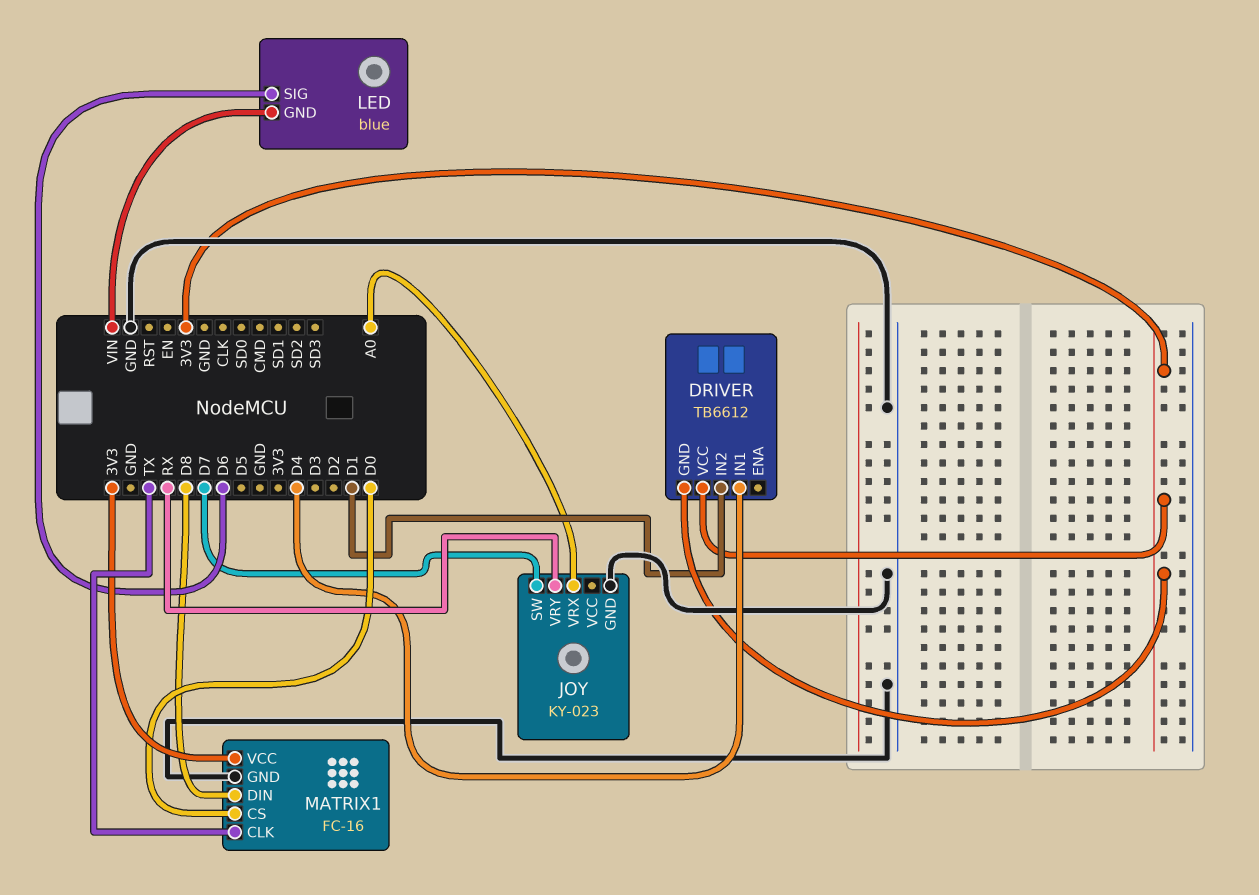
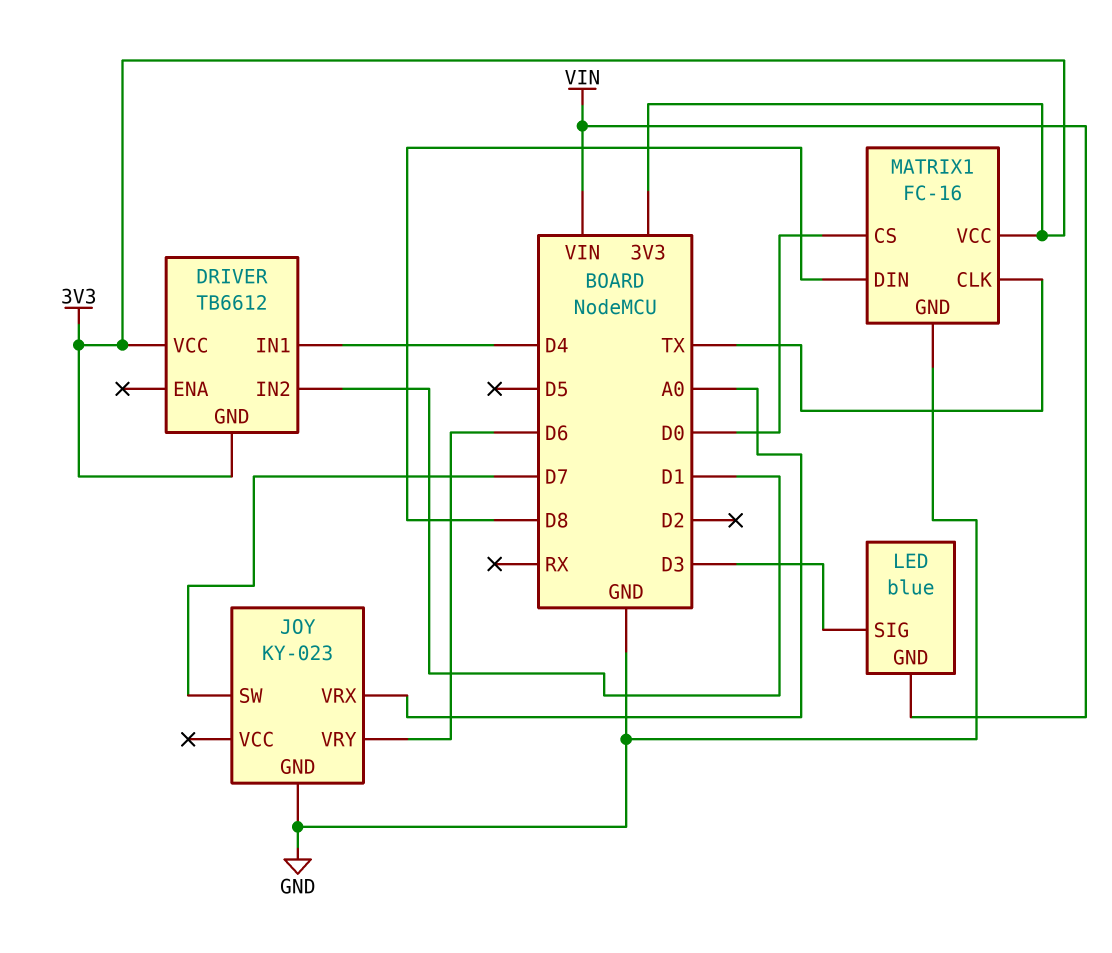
JOY pin VRY: RX -> D6
LED pin SIG: D6 -> D3

